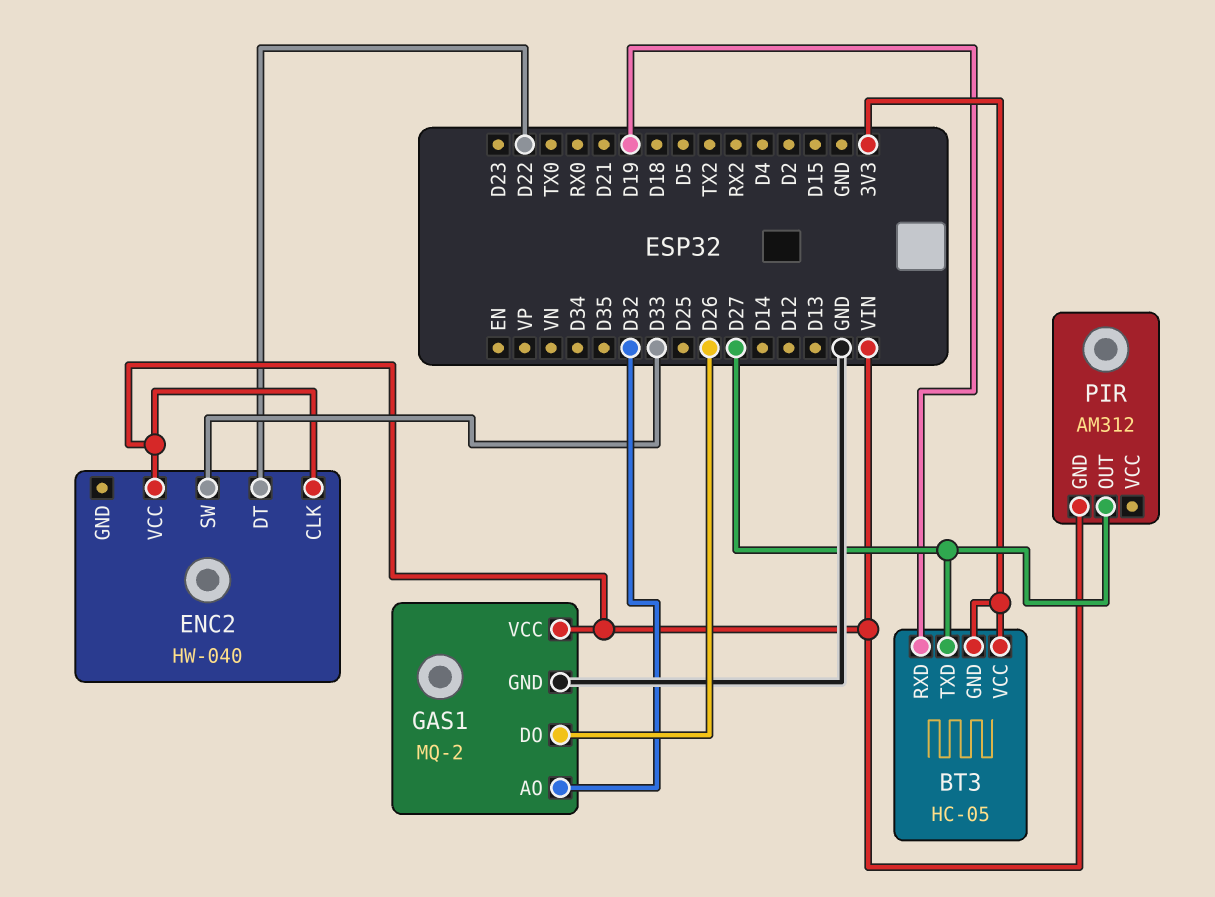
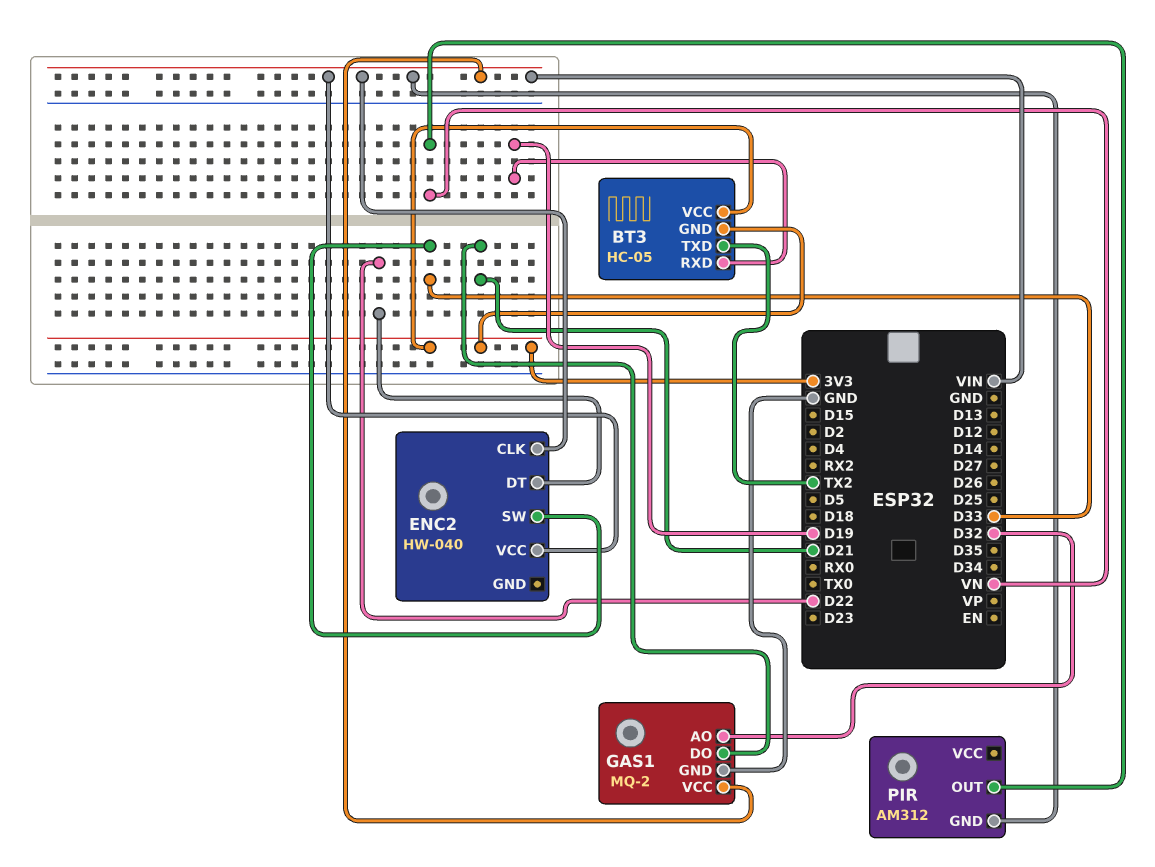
BT3 pin TXD: D27 -> TX2
GAS1 pin DO: D26 -> D21
PIR pin OUT: D27 -> VN

